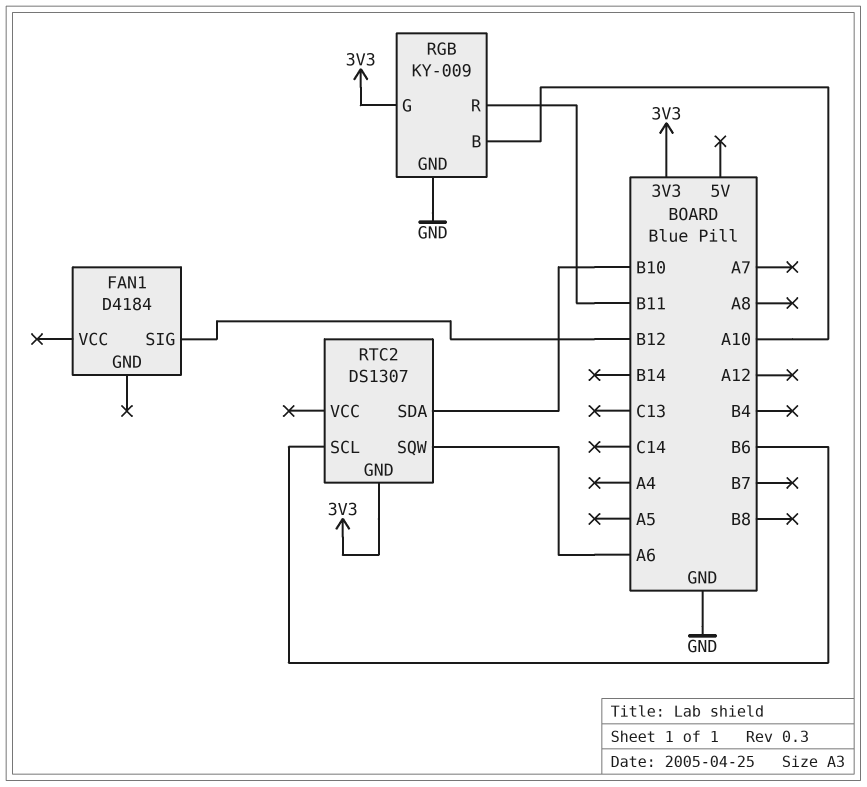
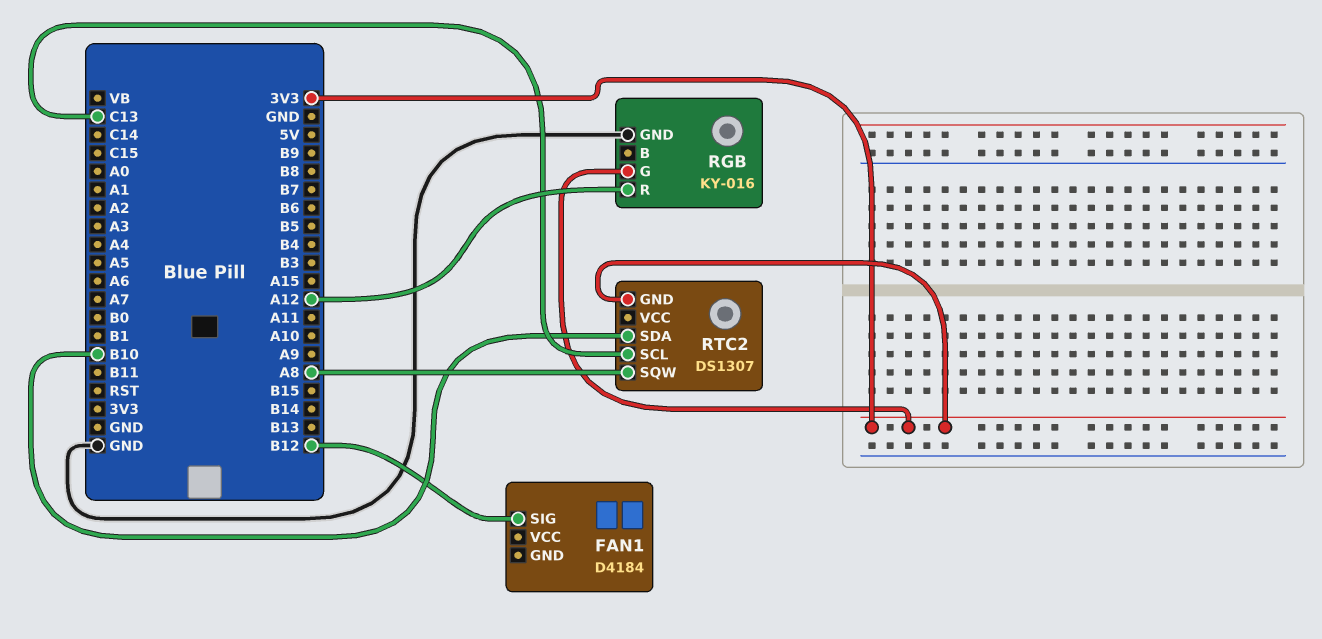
RGB: KY-009 -> KY-016
RGB pin B: A10 -> none
RGB pin R: B11 -> A12
RTC2 pin SCL: B6 -> C13
RTC2 pin SQW: A6 -> A8

